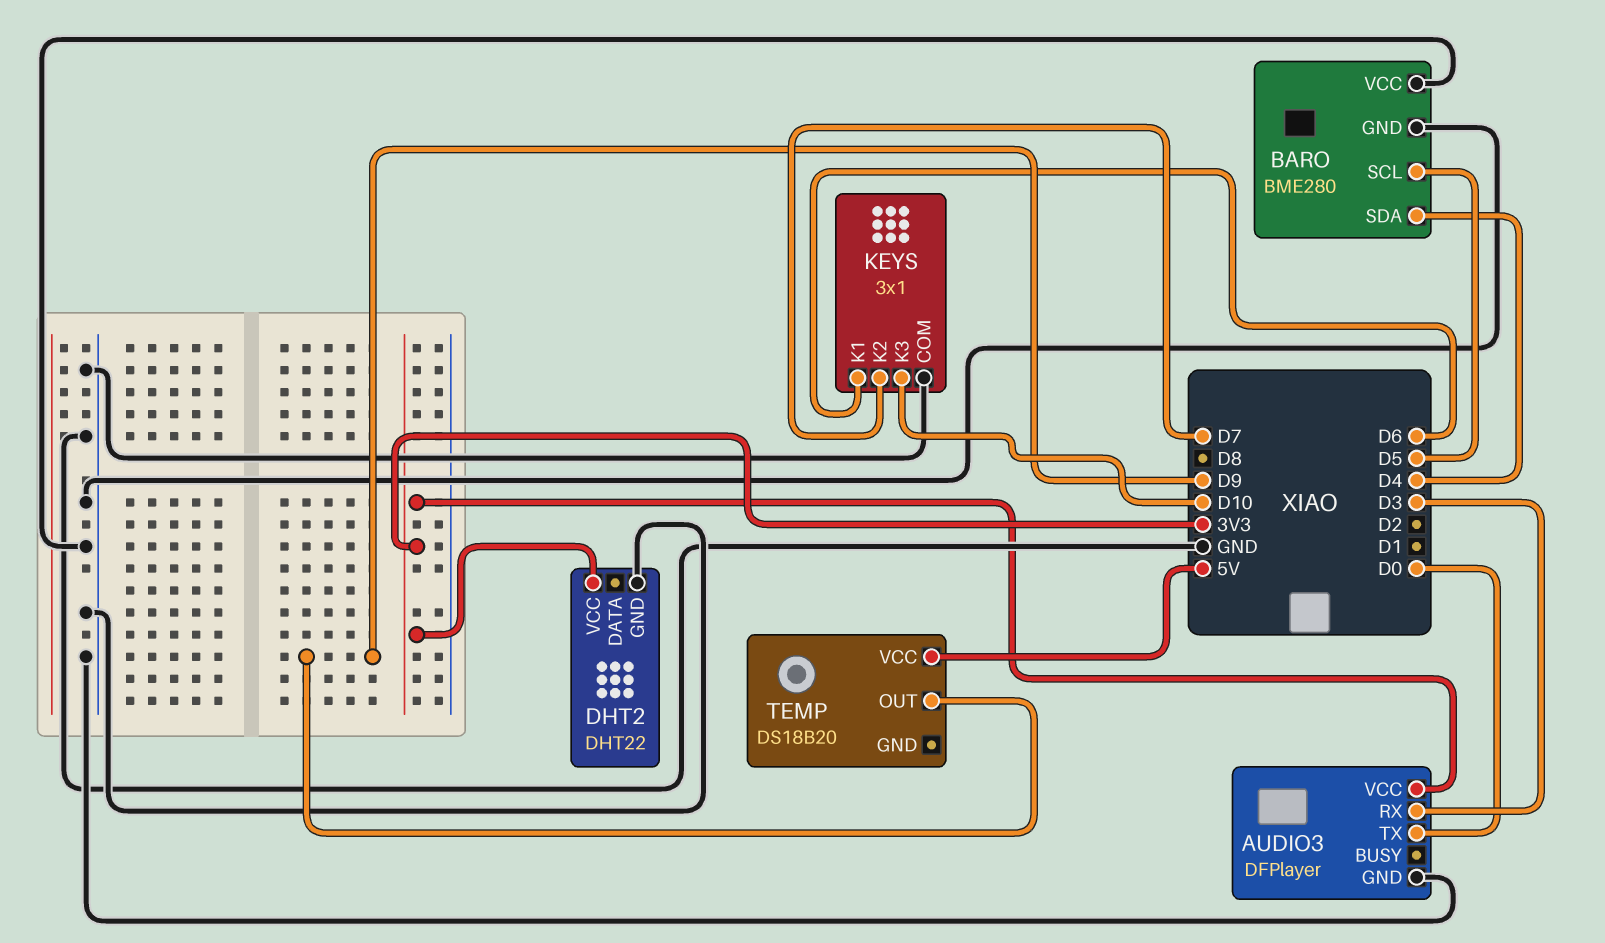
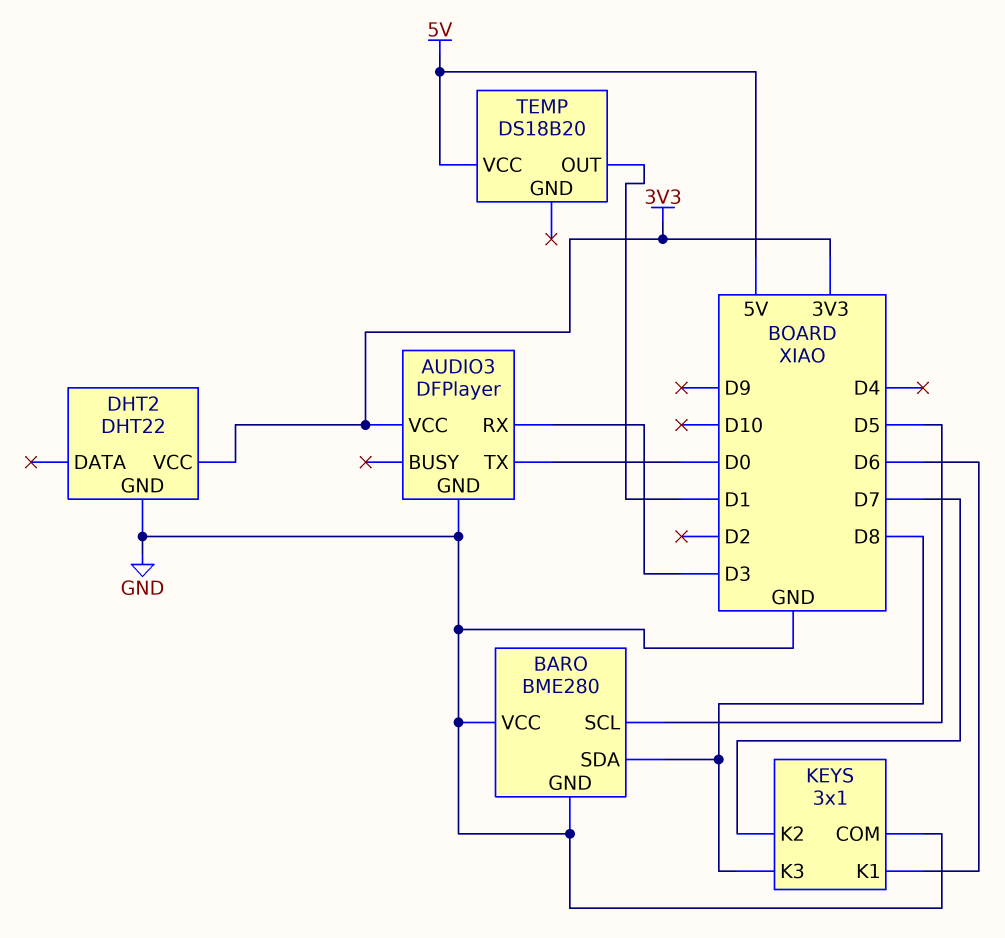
BARO pin SDA: D4 -> D8
KEYS pin K3: D10 -> D8
TEMP pin OUT: D9 -> D1

